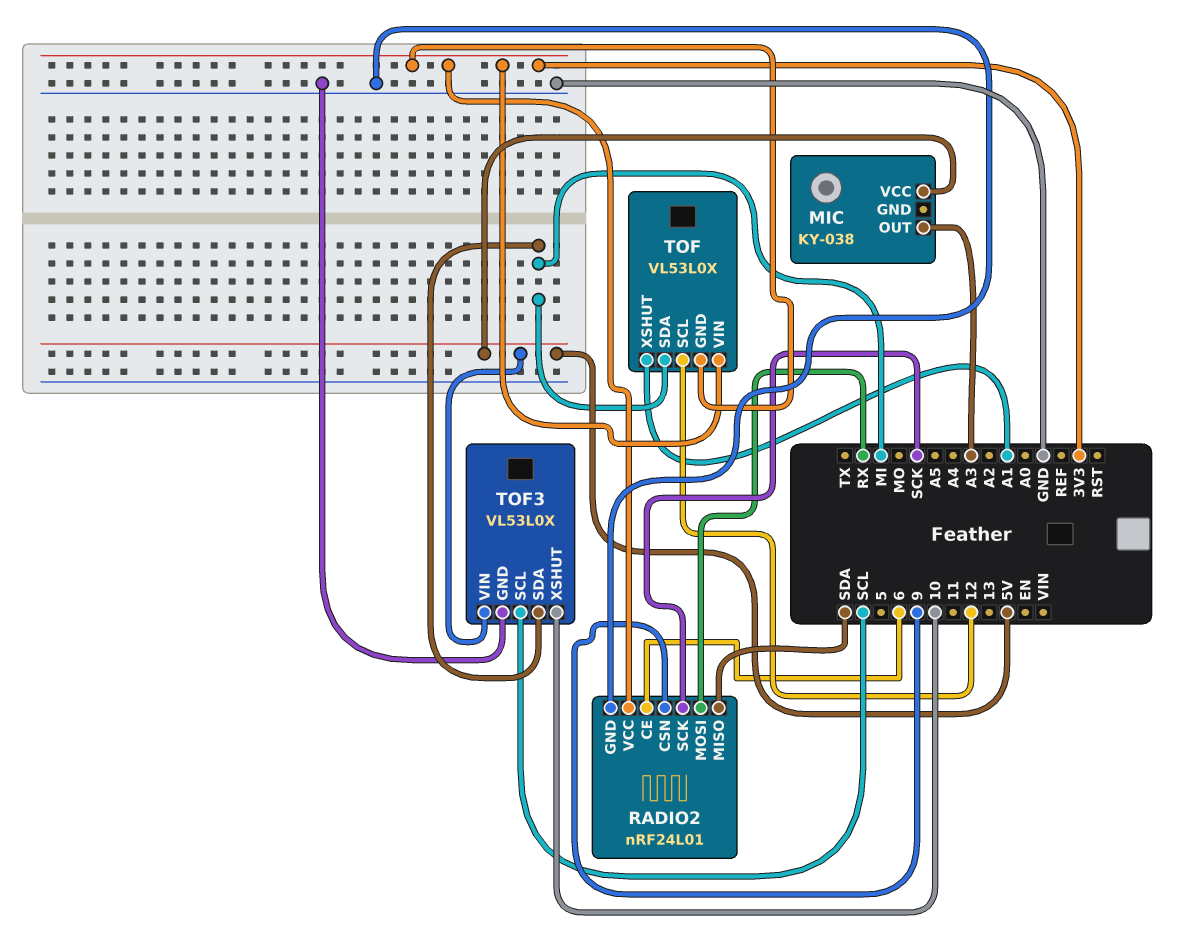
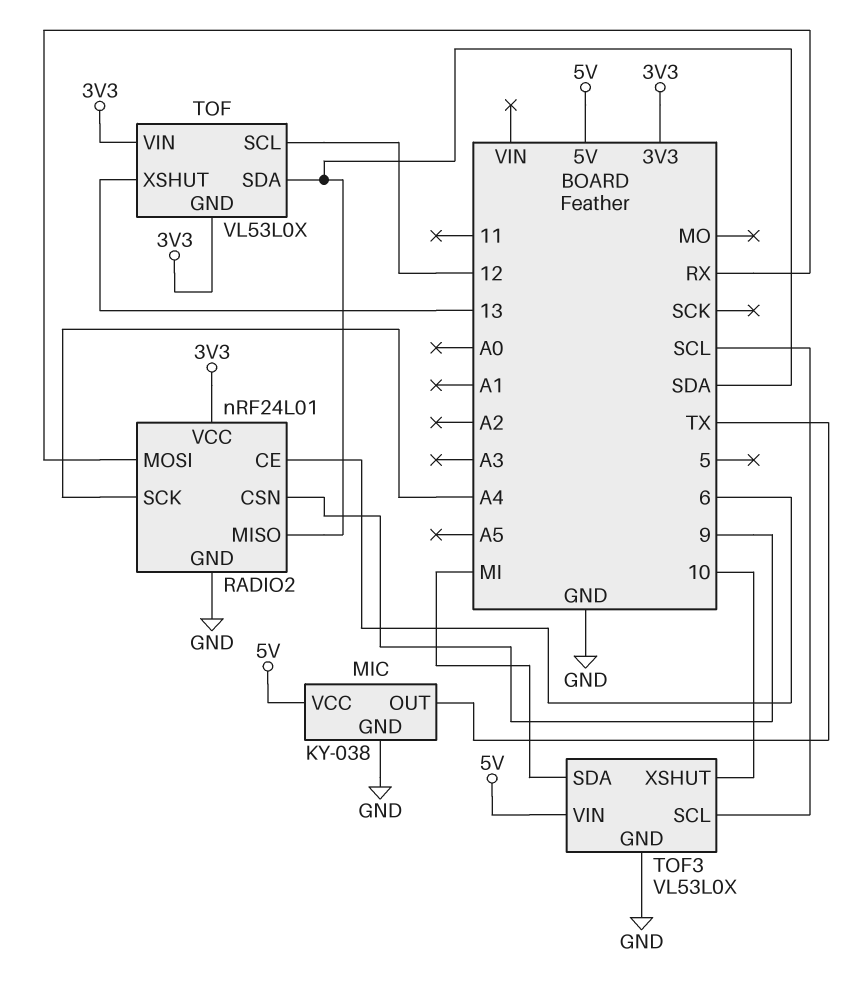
MIC pin GND: none -> GND
MIC pin OUT: A3 -> TX
RADIO2 pin SCK: SCK -> A4
TOF pin SDA: MI -> SDA
TOF pin XSHUT: A1 -> 13

